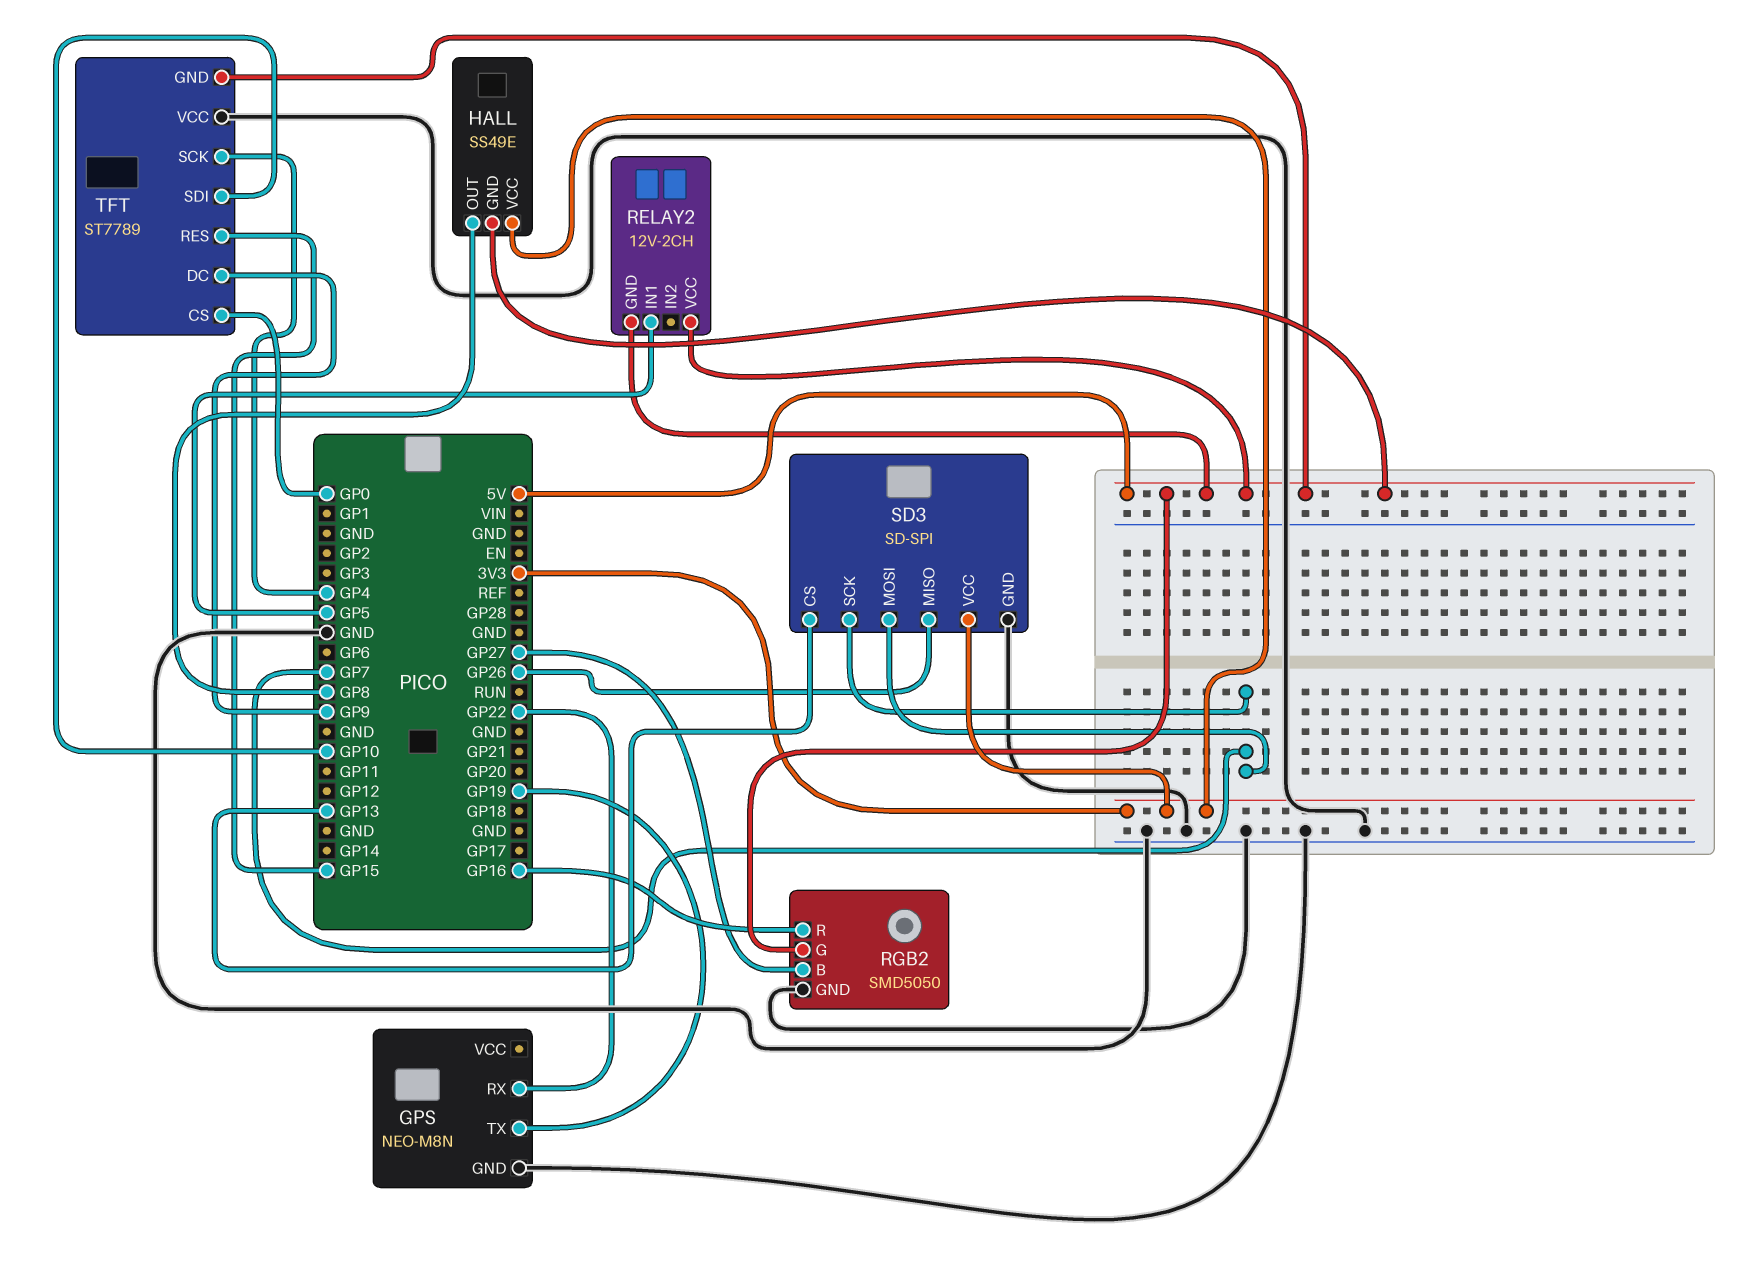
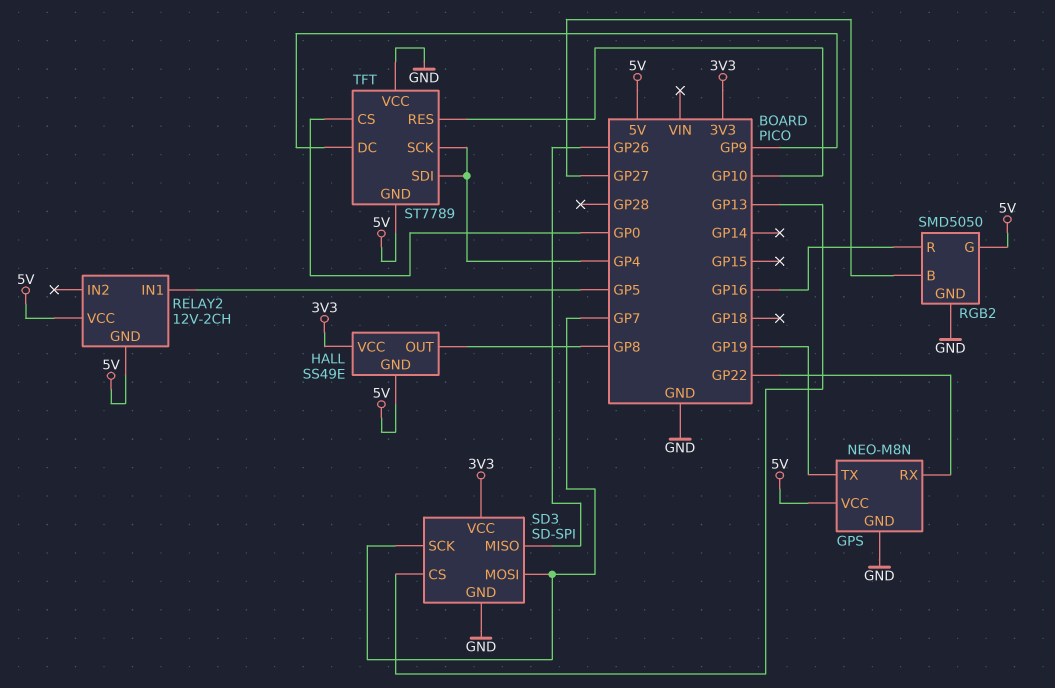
GPS pin VCC: none -> 5V
TFT pin RES: GP15 -> GP10
TFT pin SDI: GP10 -> GP4

